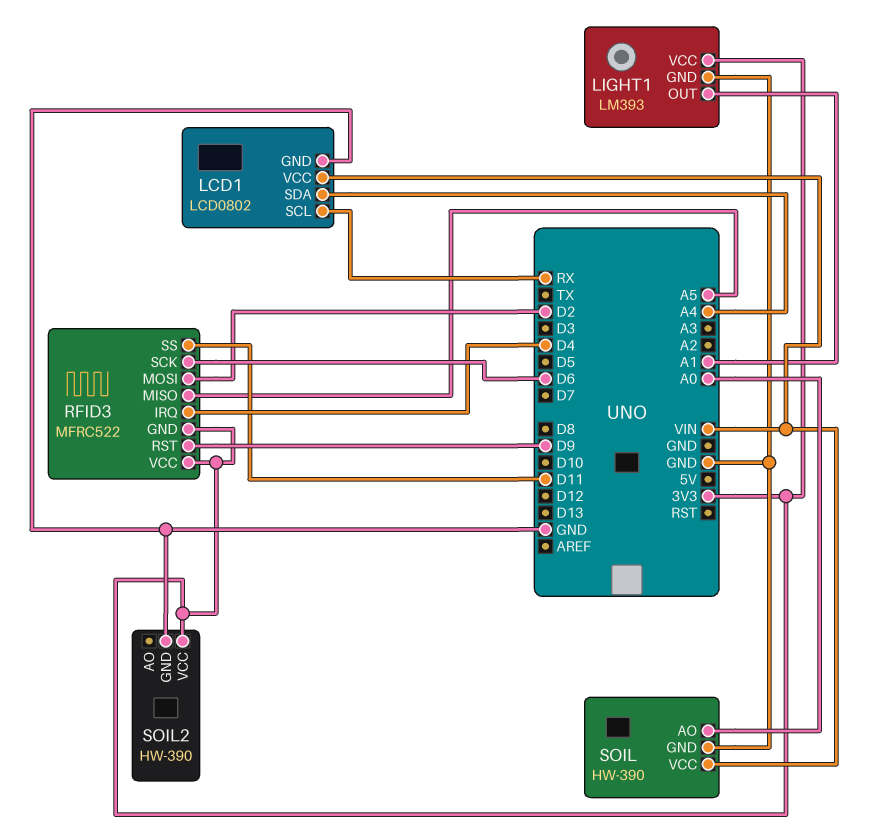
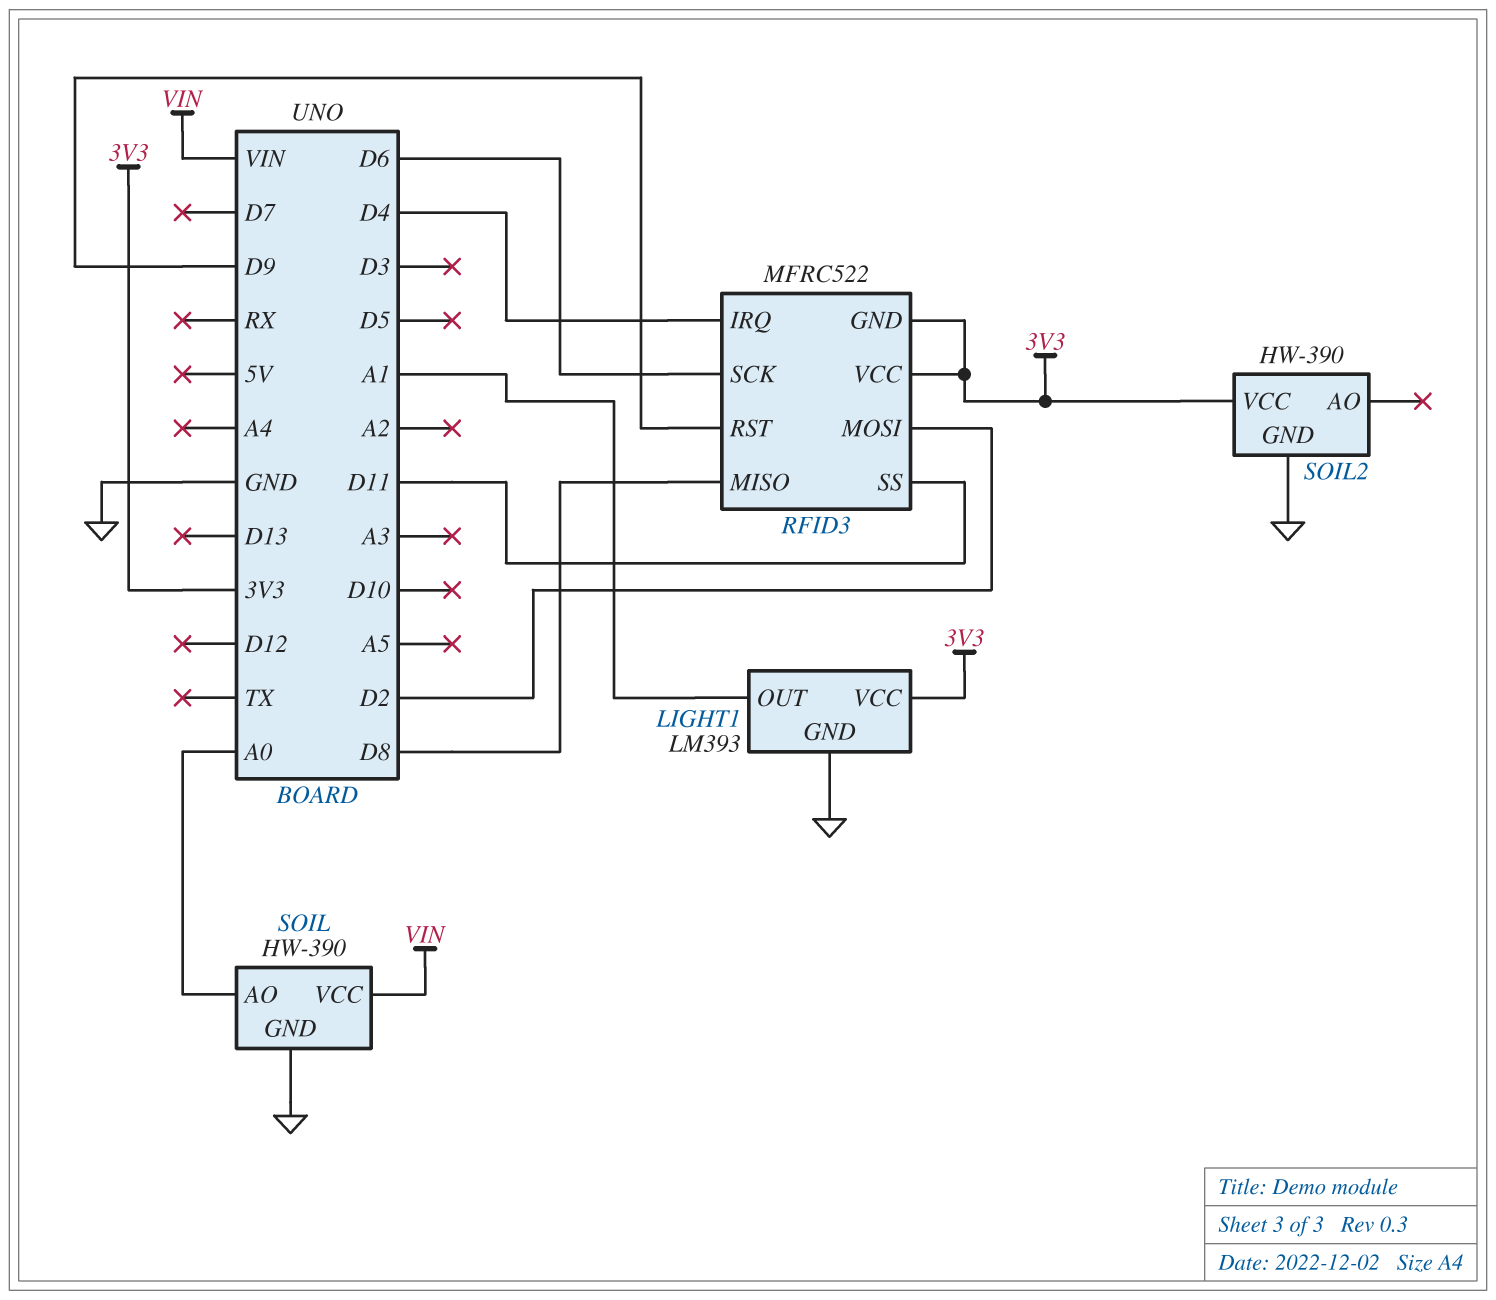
LCD1: LCD0802 -> none
LCD1 pin GND: GND -> none
LCD1 pin SCL: RX -> none
LCD1 pin SDA: A4 -> none
LCD1 pin VCC: VIN -> none
RFID3 pin MISO: A5 -> D8

